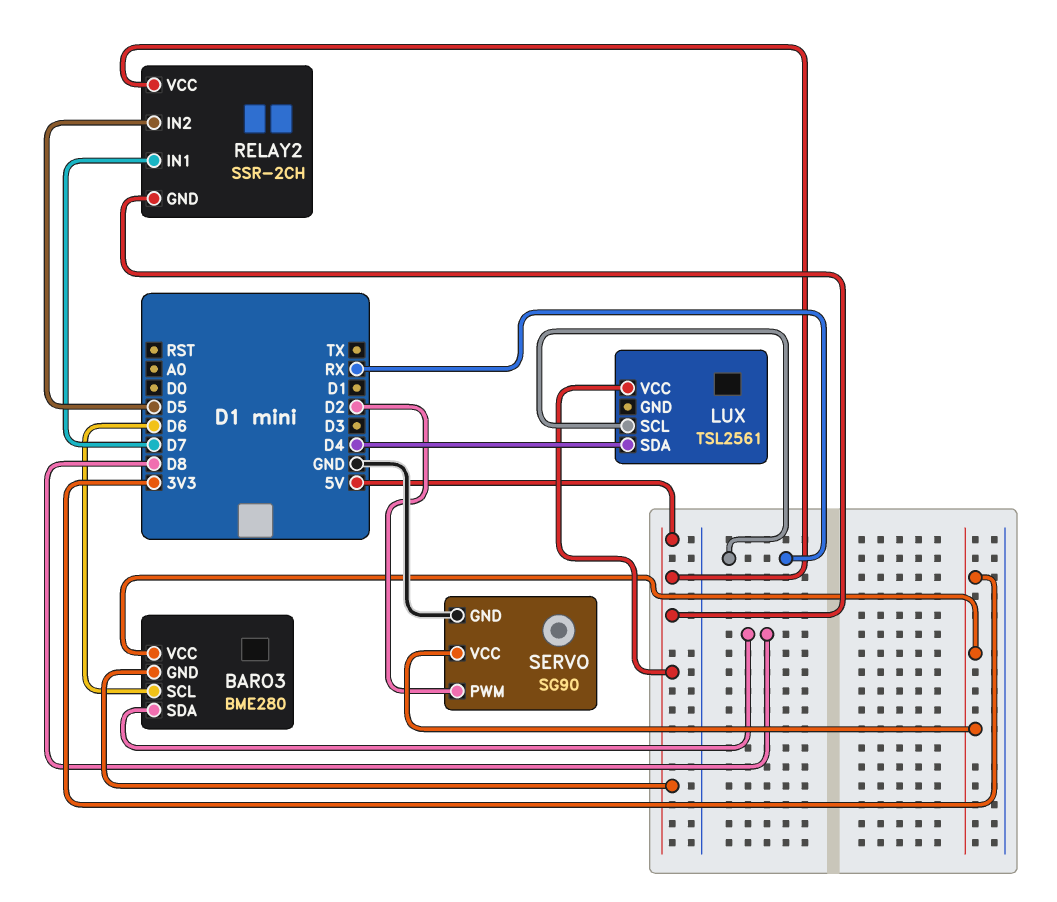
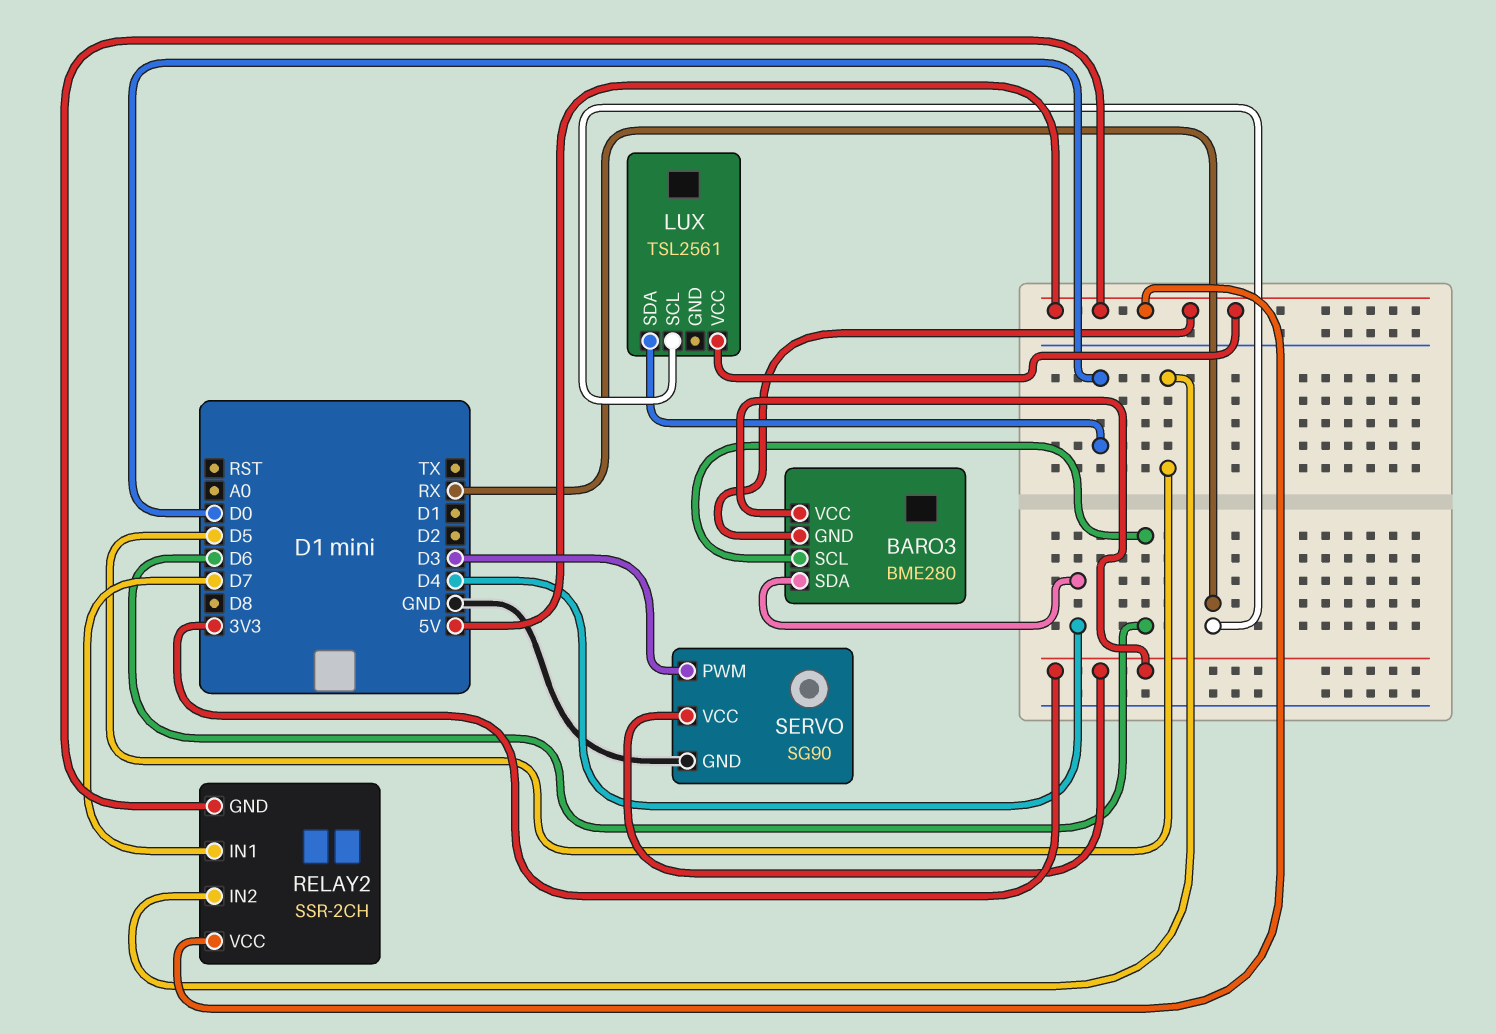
BARO3 pin SDA: D8 -> D4
LUX pin SDA: D4 -> D0
SERVO pin PWM: D2 -> D3

